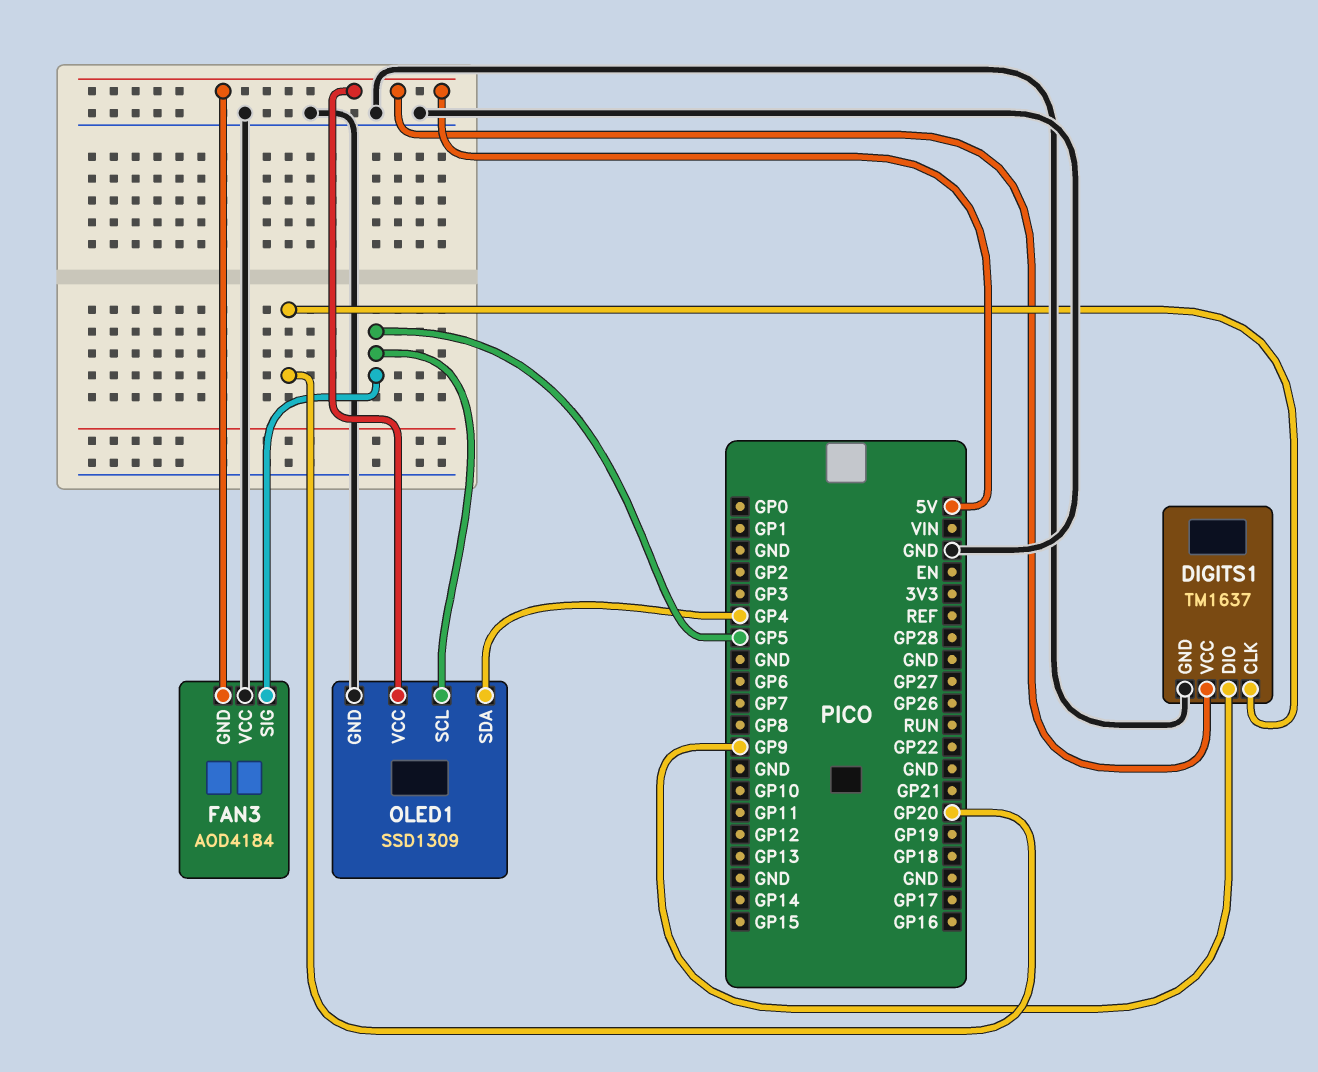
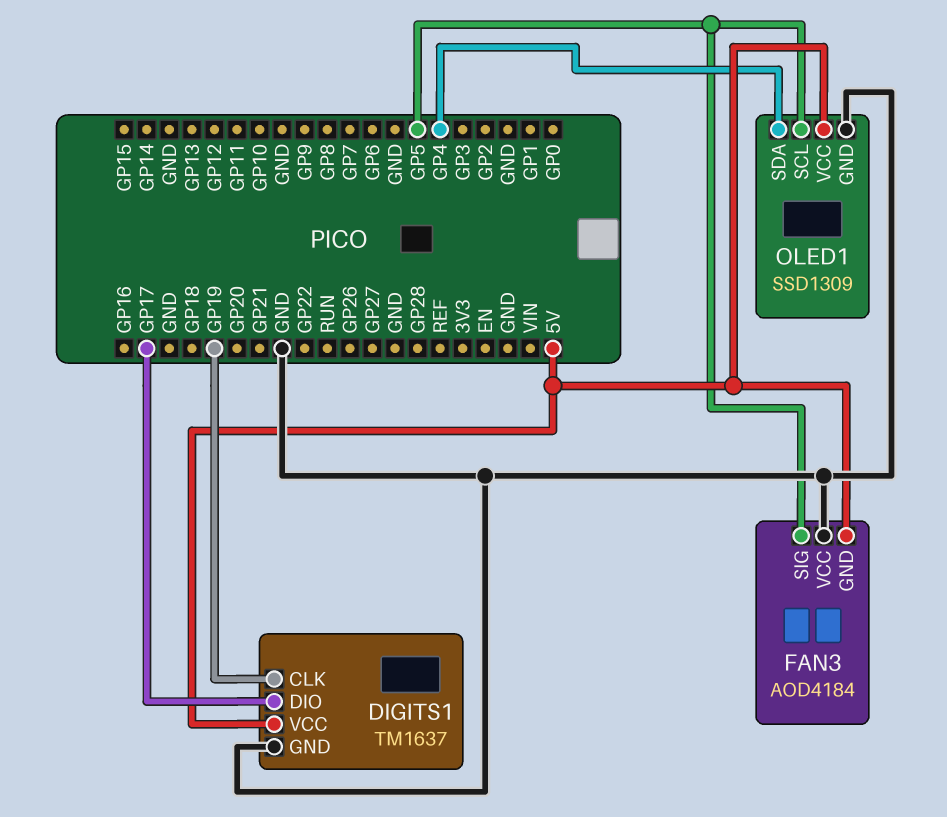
DIGITS1 pin CLK: GP20 -> GP19
DIGITS1 pin DIO: GP9 -> GP17

